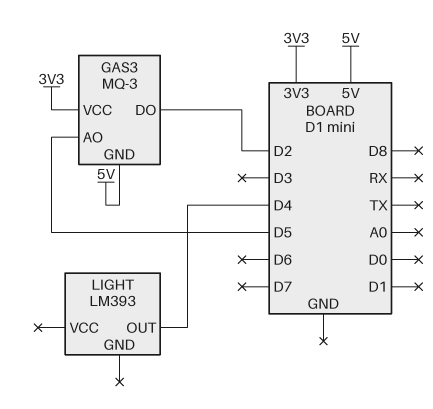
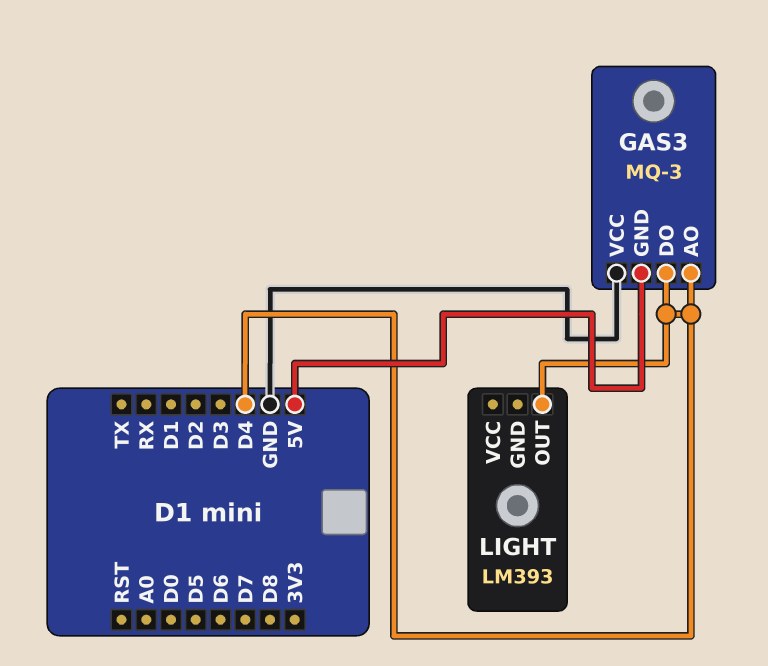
GAS3 pin AO: D5 -> D4
GAS3 pin DO: D2 -> D4
GAS3 pin VCC: 3V3 -> GND

